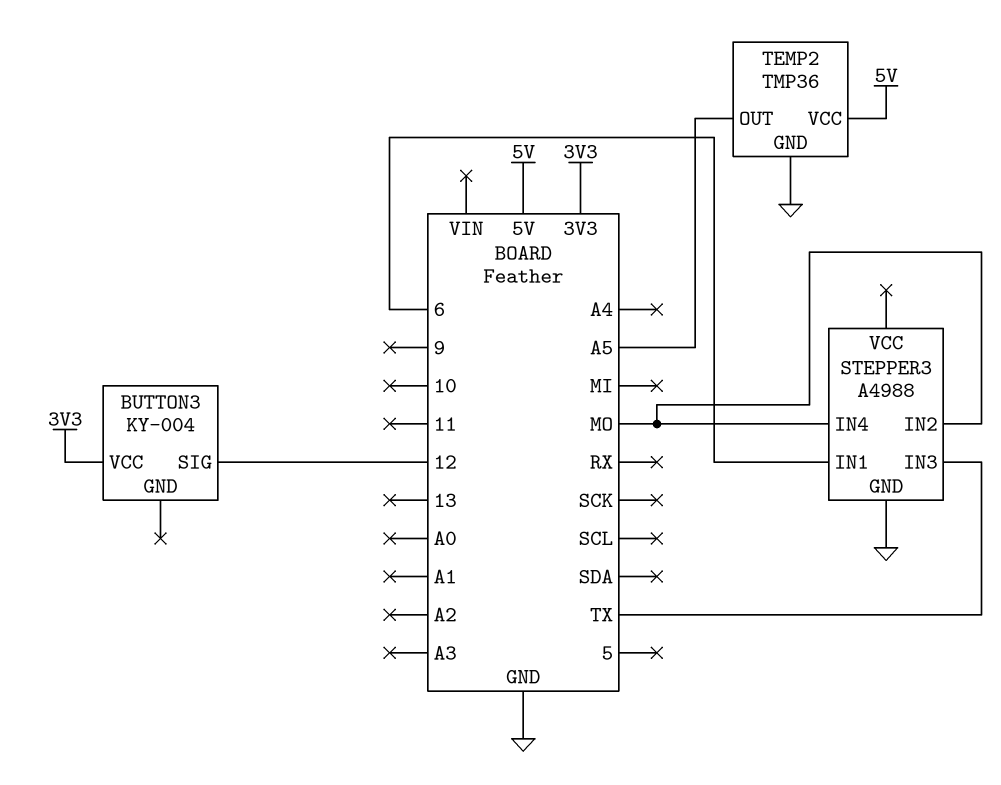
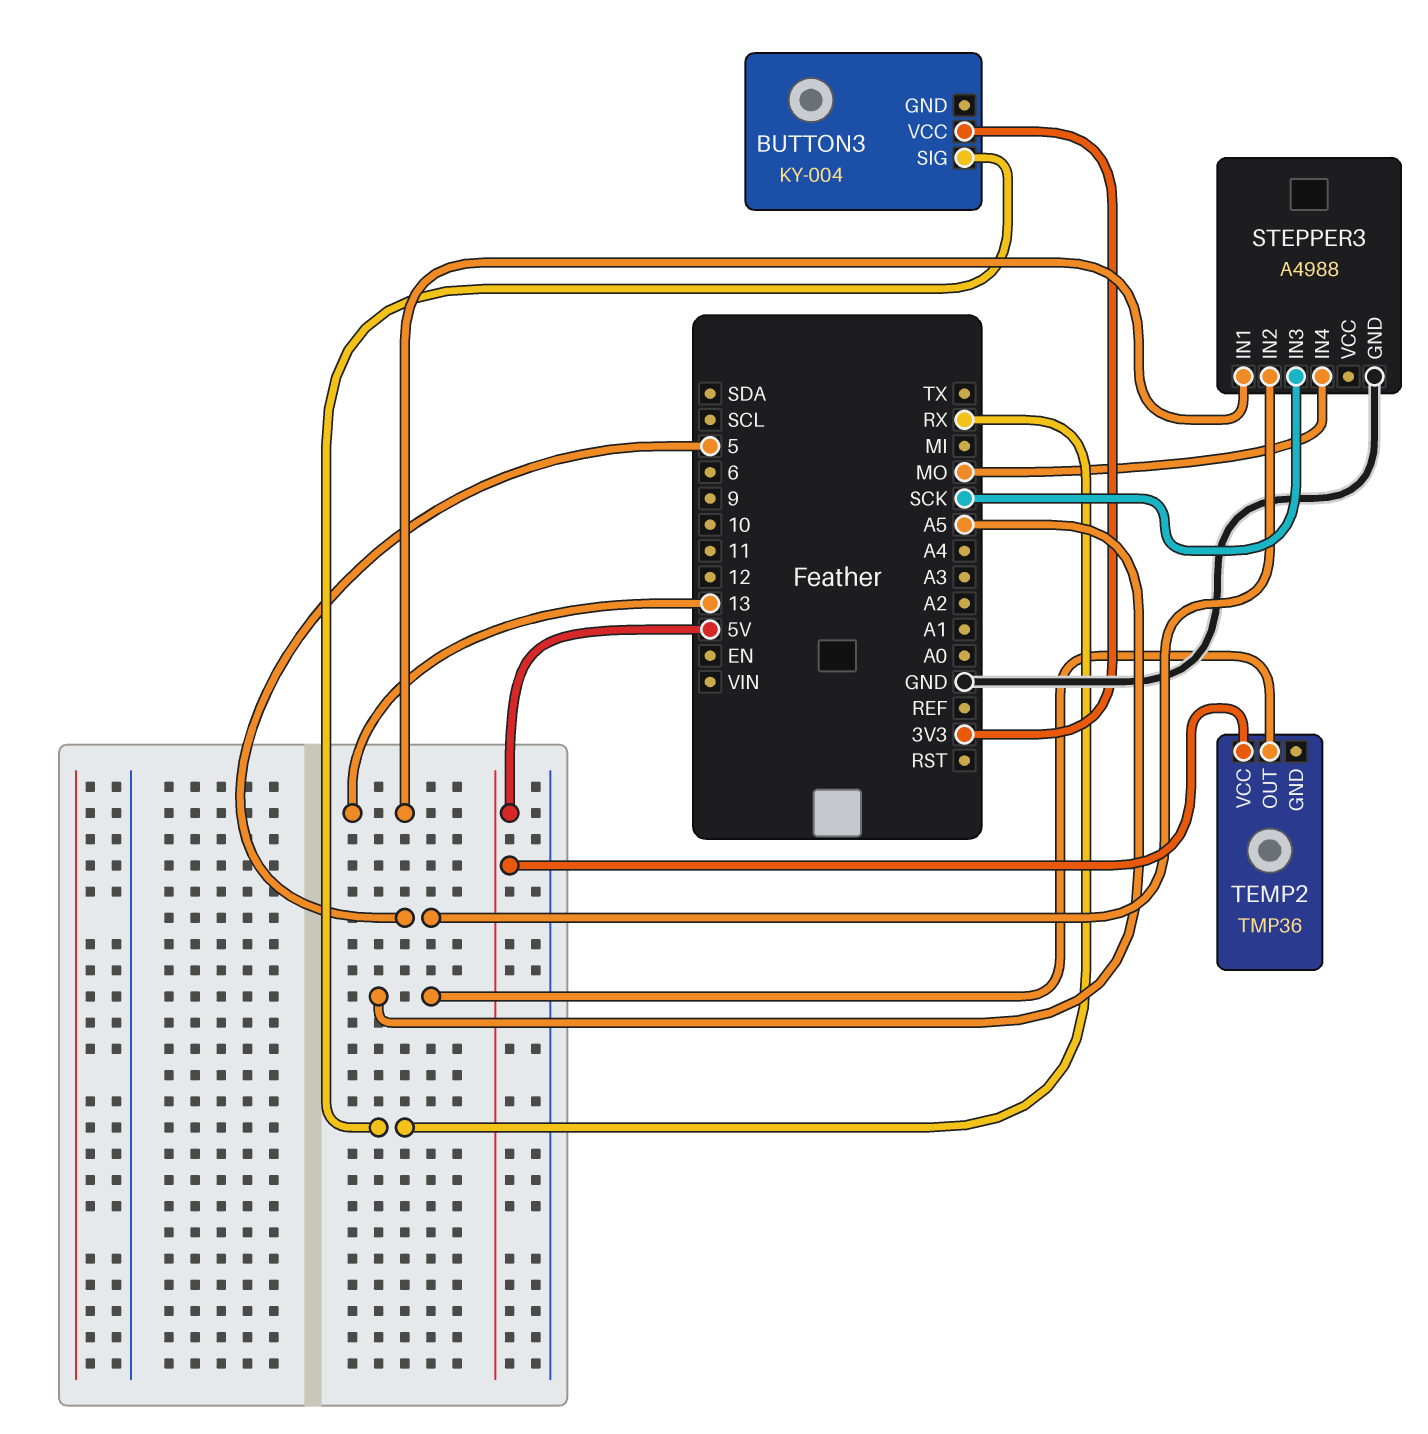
BUTTON3 pin SIG: 12 -> RX
STEPPER3 pin IN1: 6 -> 13
STEPPER3 pin IN2: MO -> 5
STEPPER3 pin IN3: TX -> SCK
TEMP2 pin GND: GND -> none

